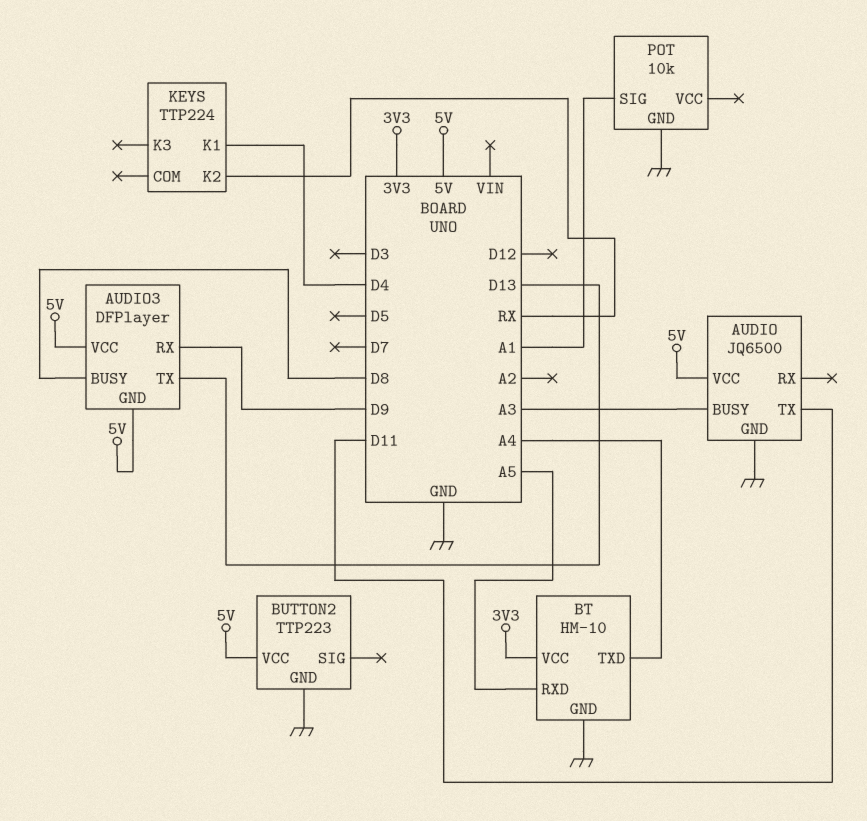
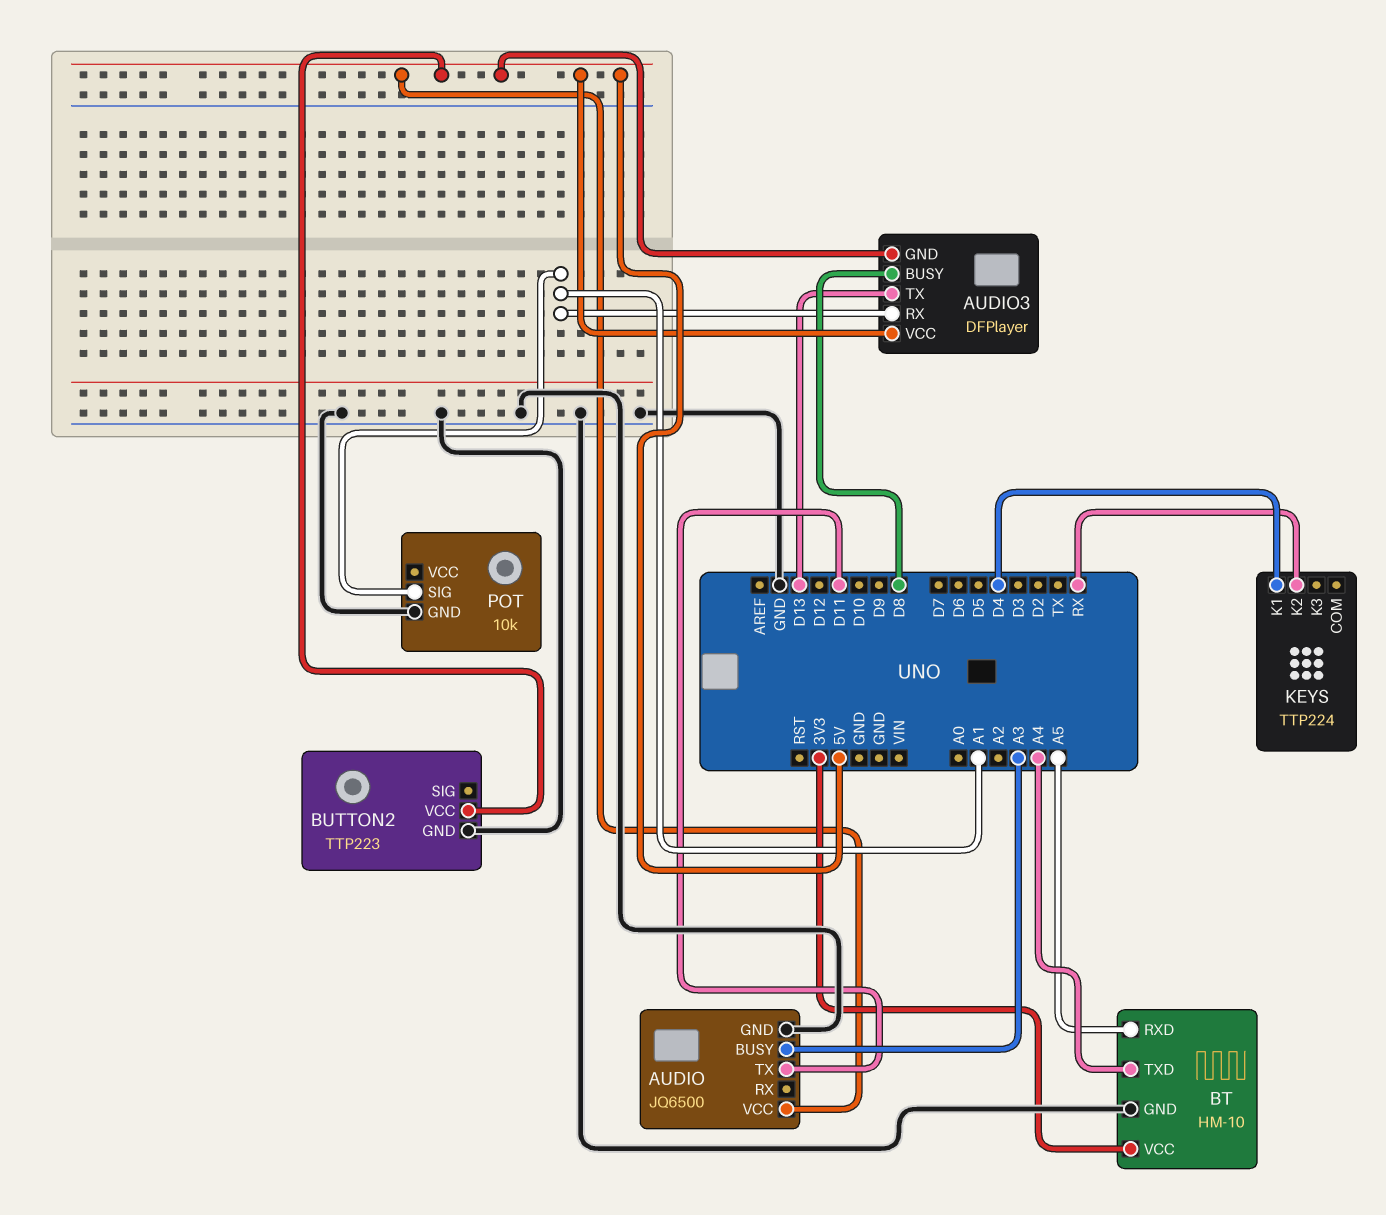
AUDIO3 pin RX: D9 -> A1

